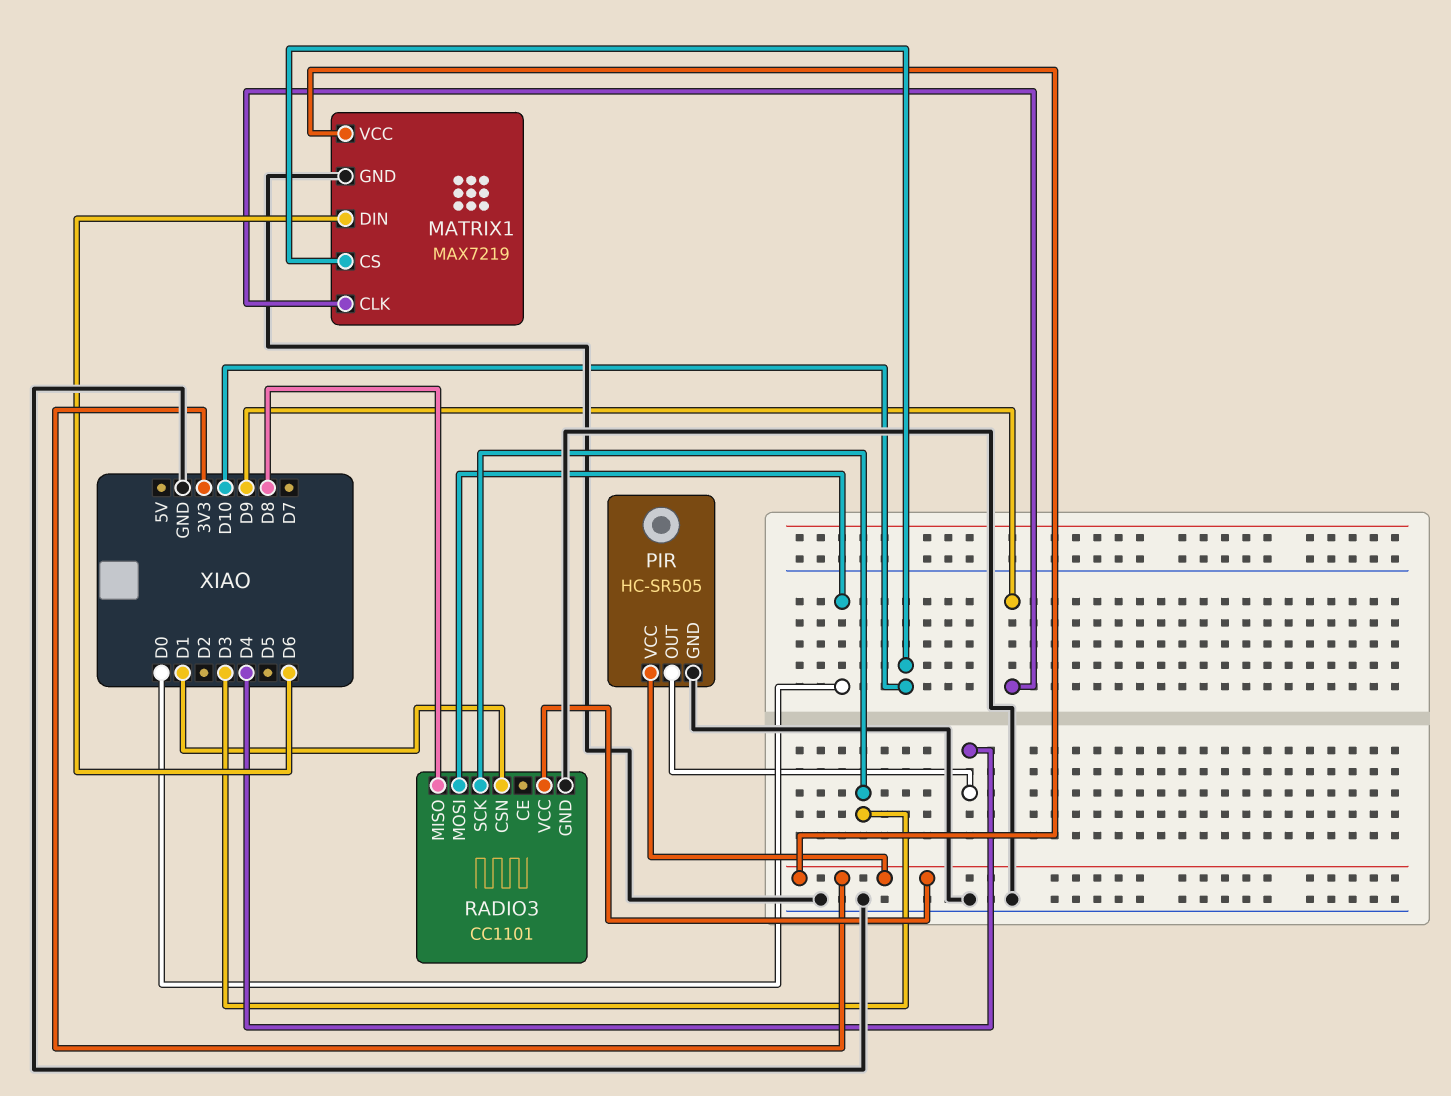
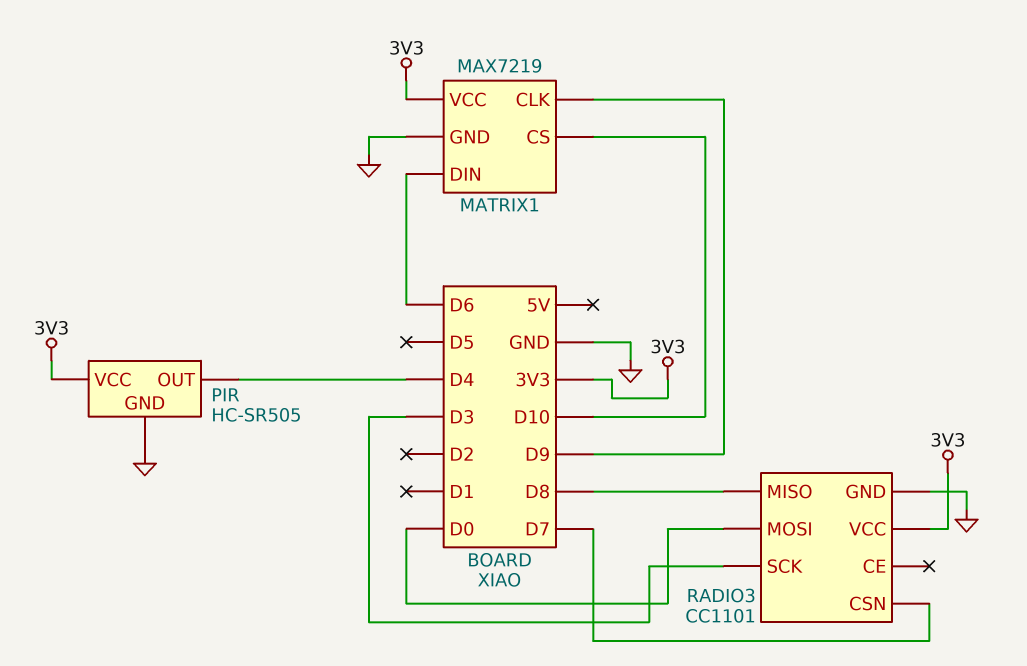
RADIO3 pin CSN: D1 -> D7

